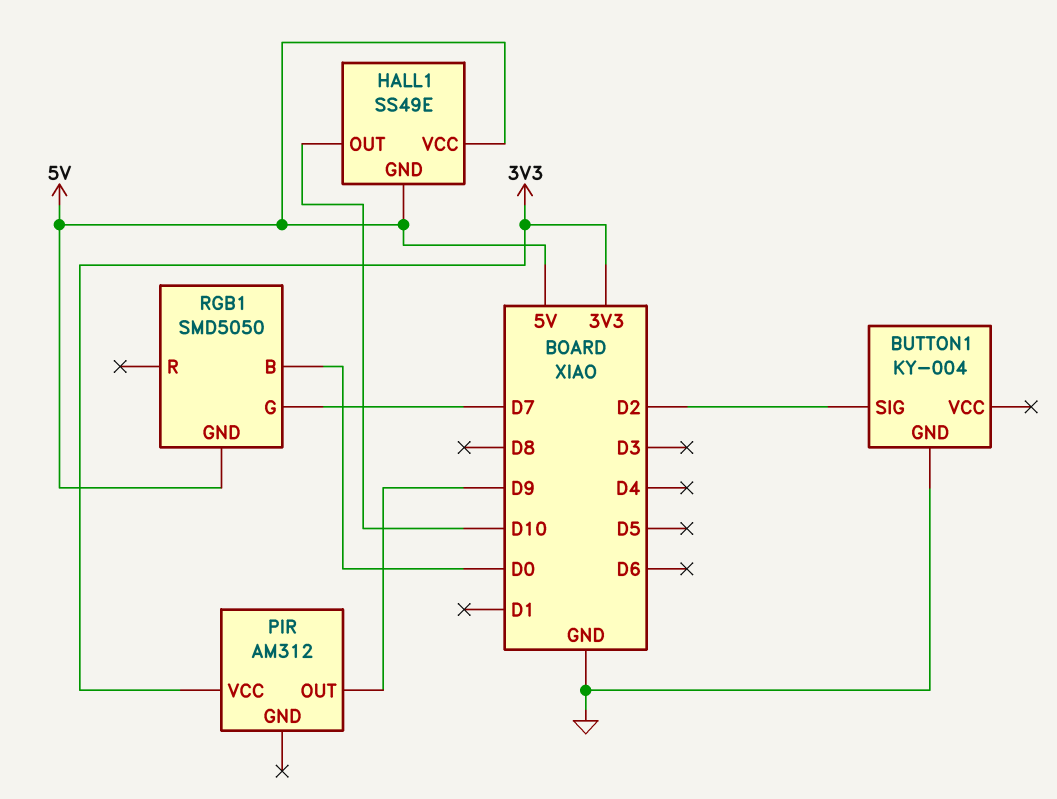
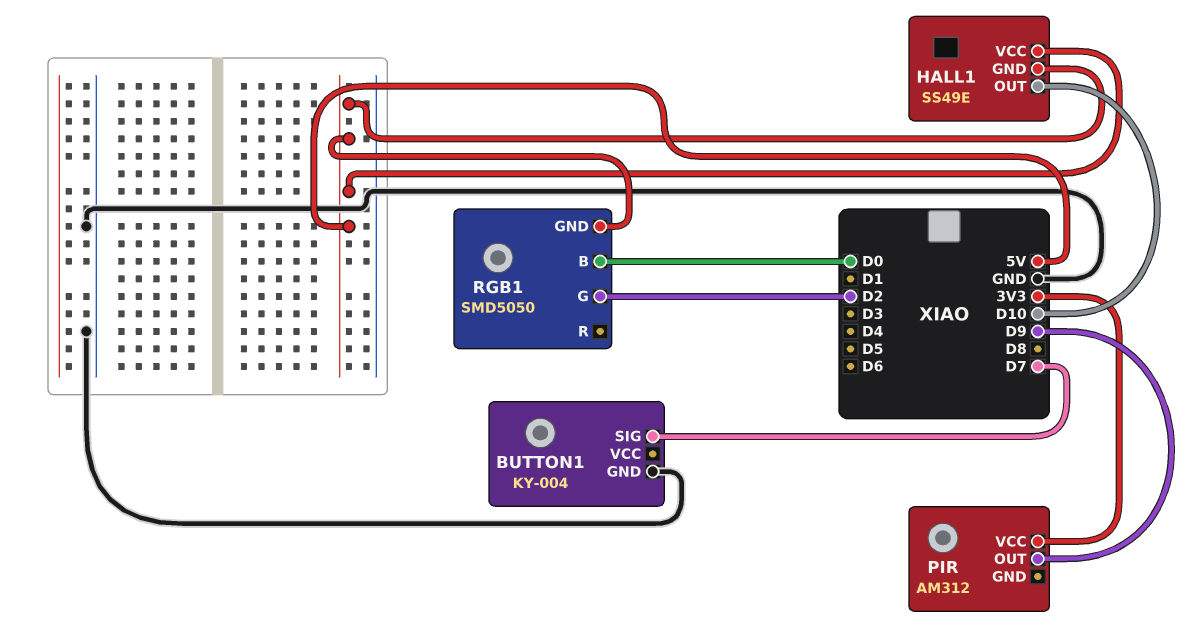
BUTTON1 pin SIG: D2 -> D7
RGB1 pin G: D7 -> D2

